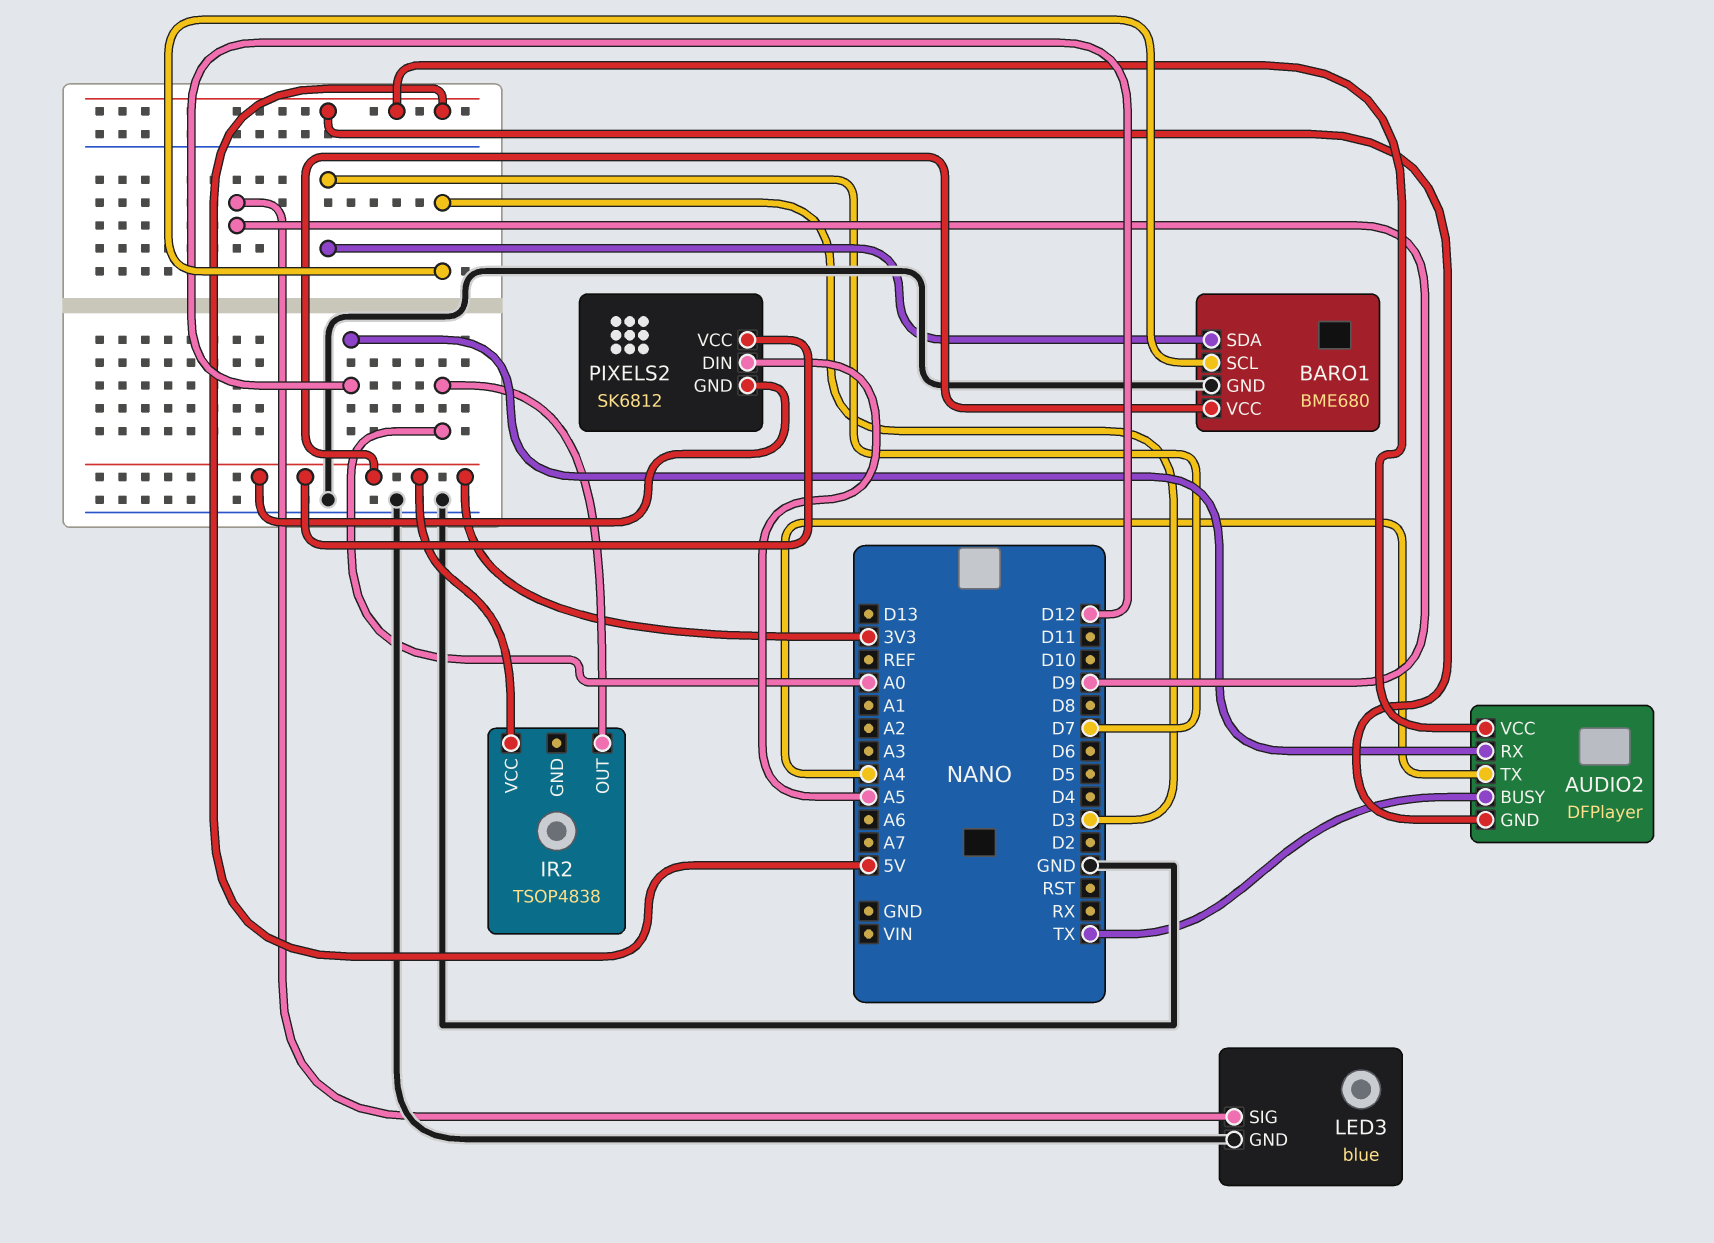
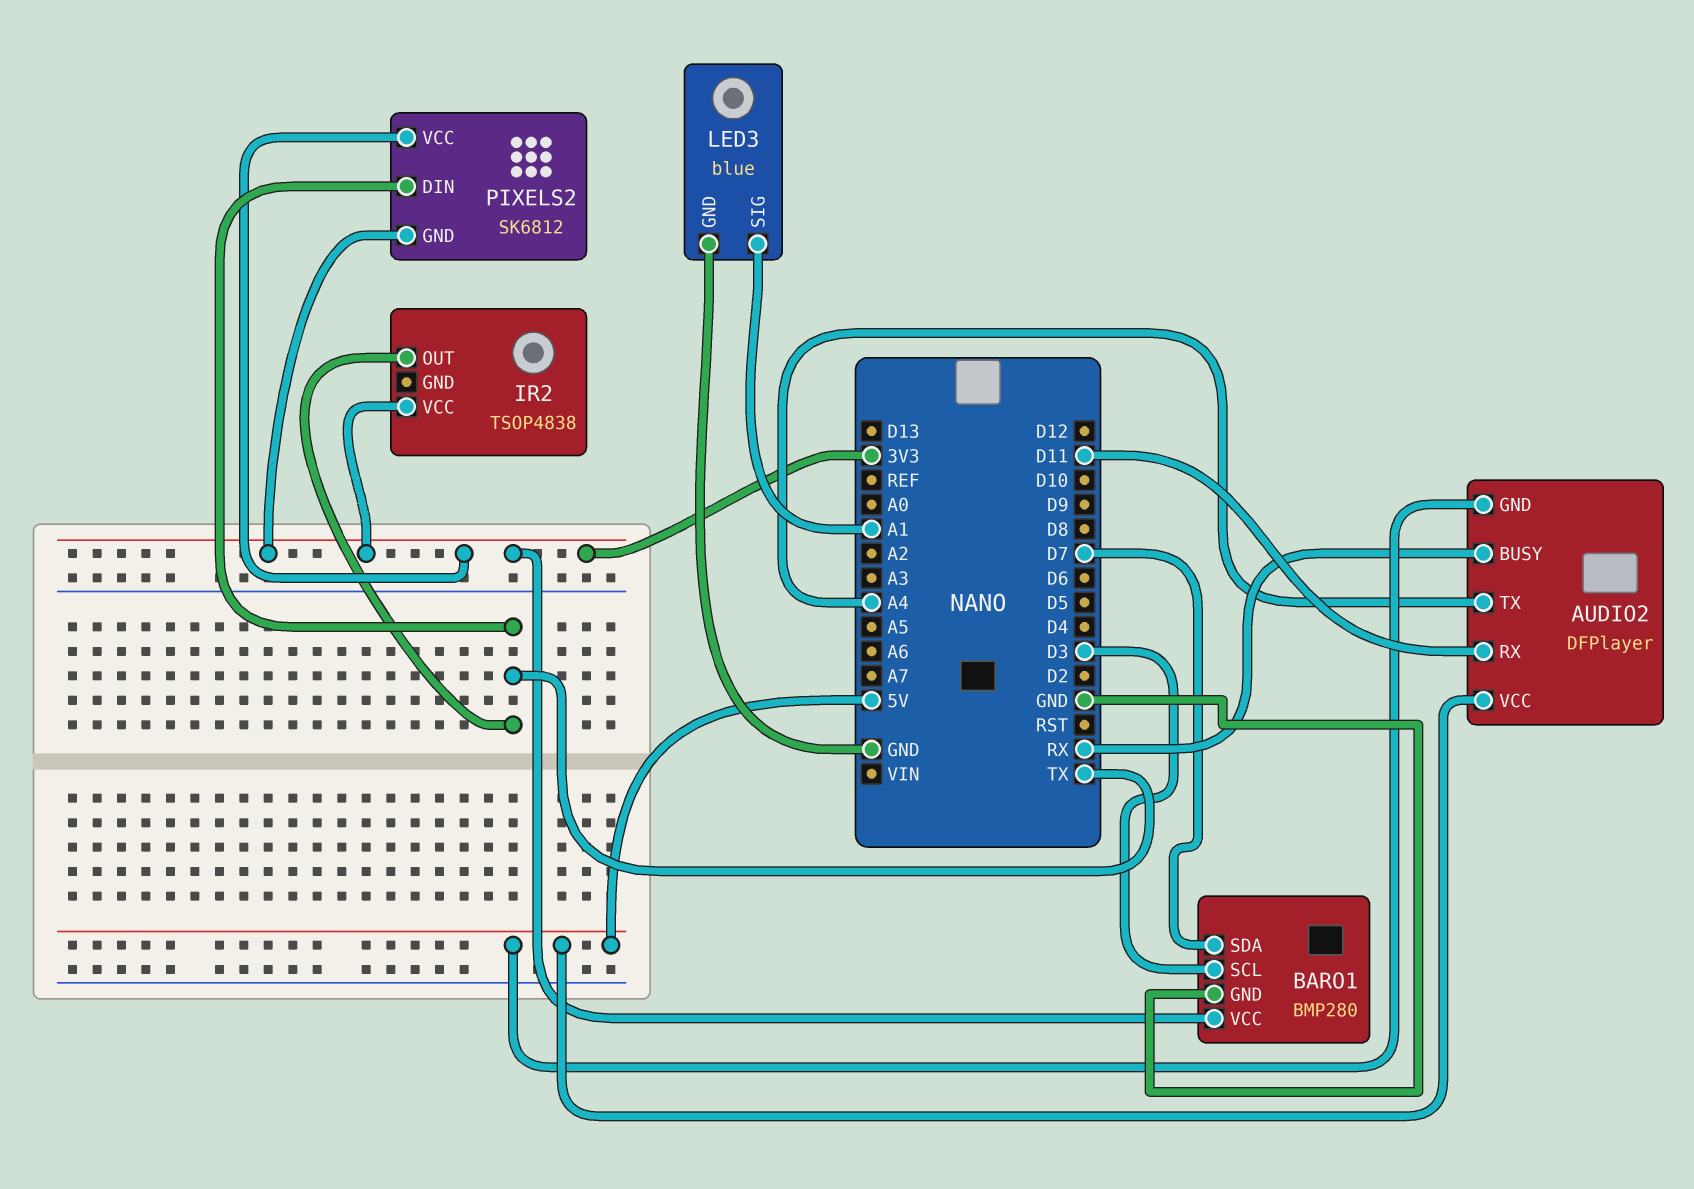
AUDIO2 pin BUSY: TX -> RX
AUDIO2 pin RX: D12 -> D11
BARO1: BME680 -> BMP280
IR2 pin OUT: A0 -> TX
LED3 pin SIG: D9 -> A1
PIXELS2 pin DIN: A5 -> TX

